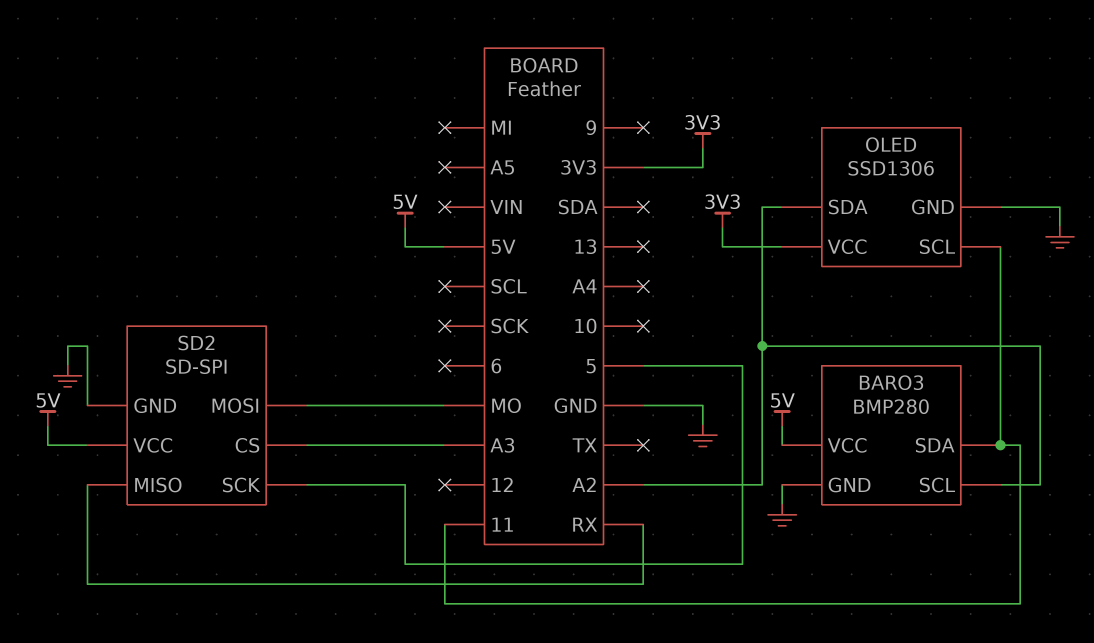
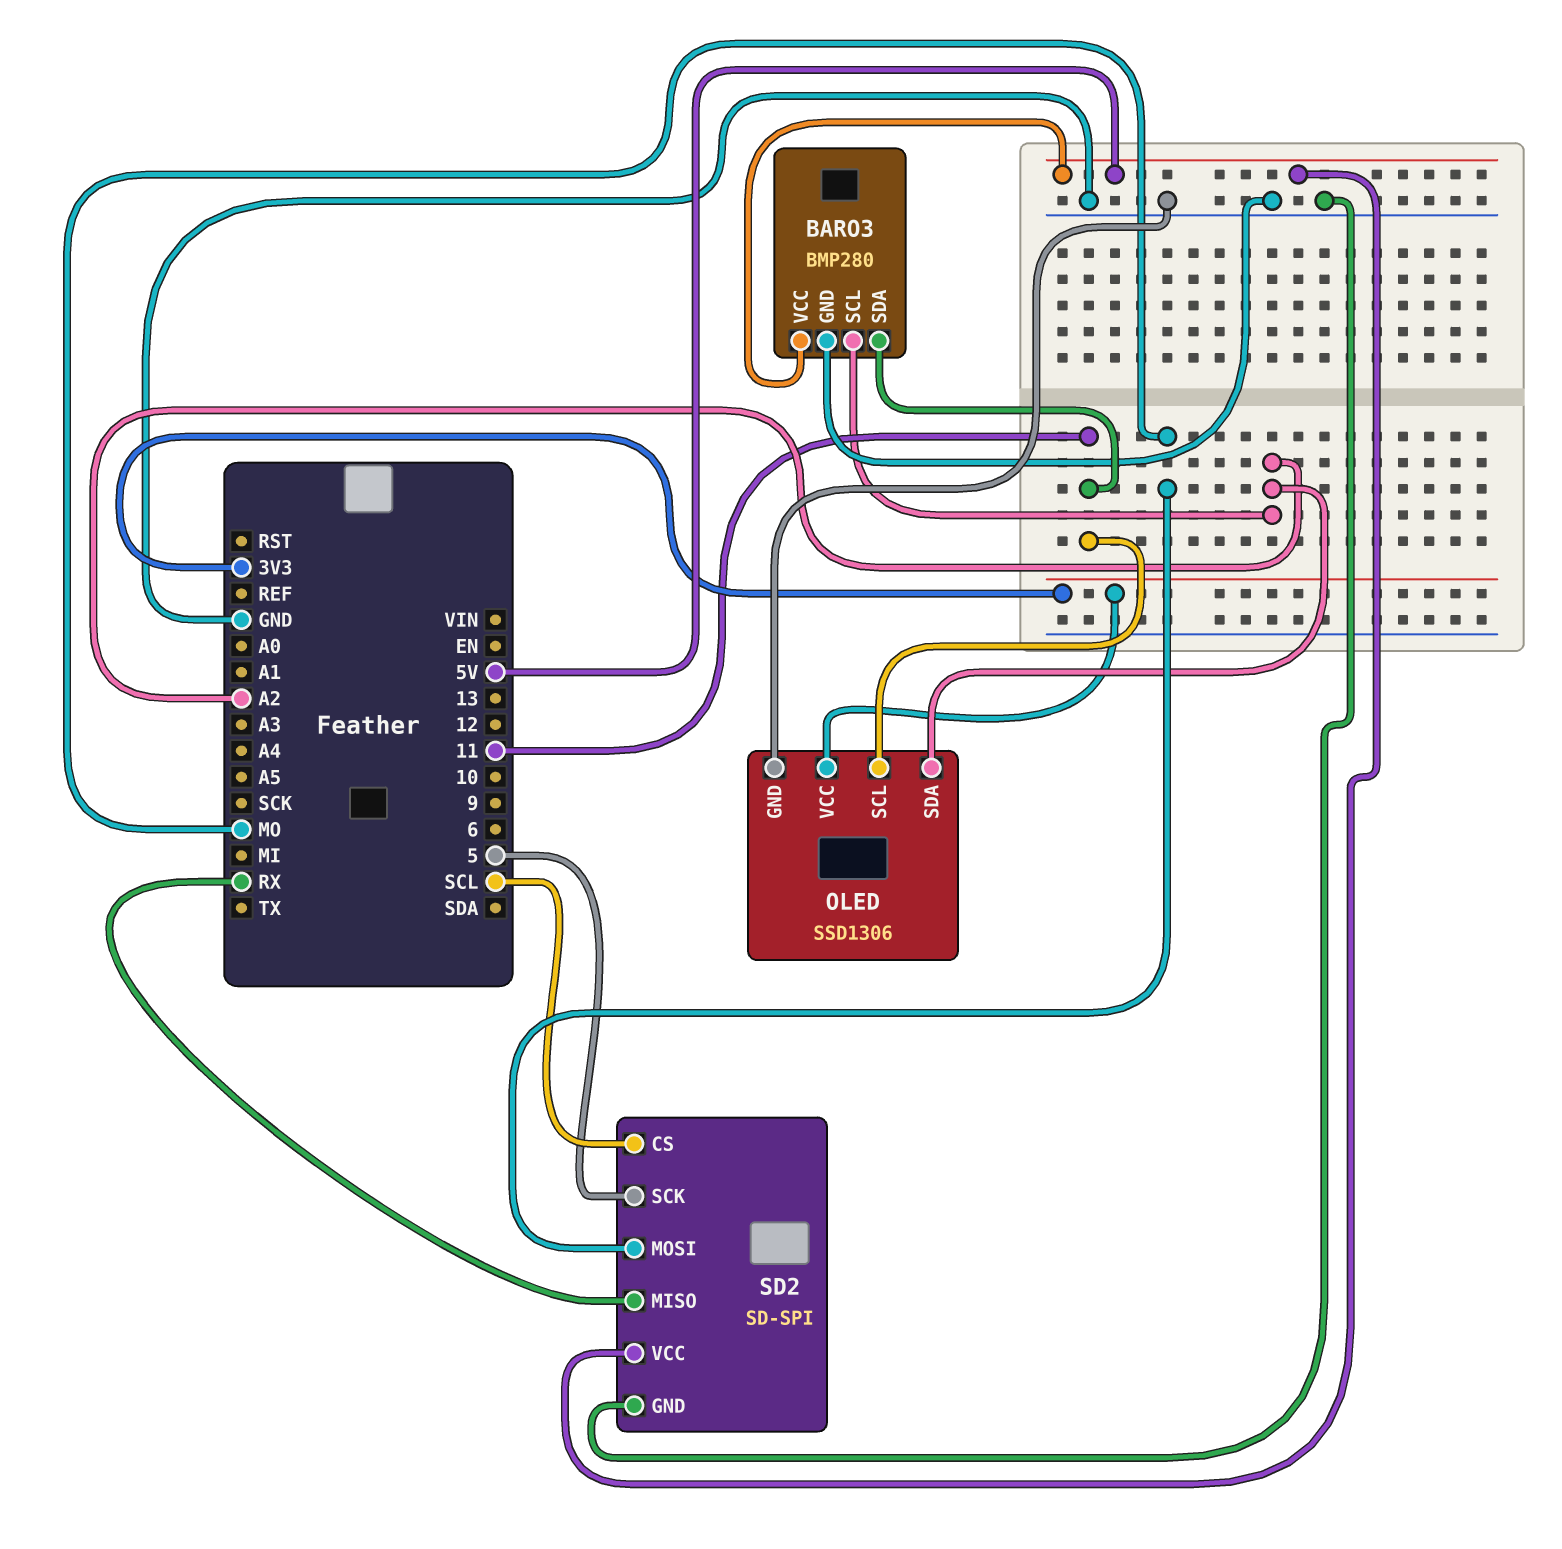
SD2 pin CS: A3 -> SCL

